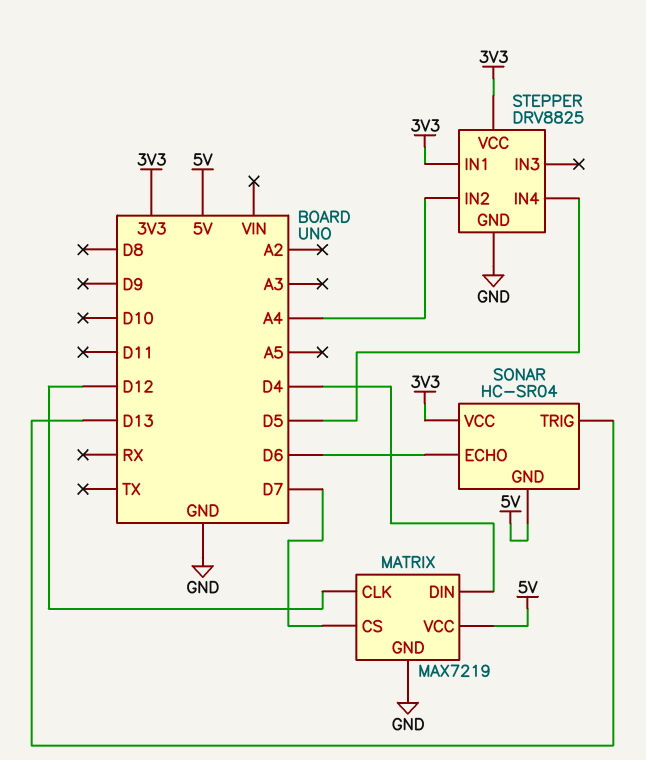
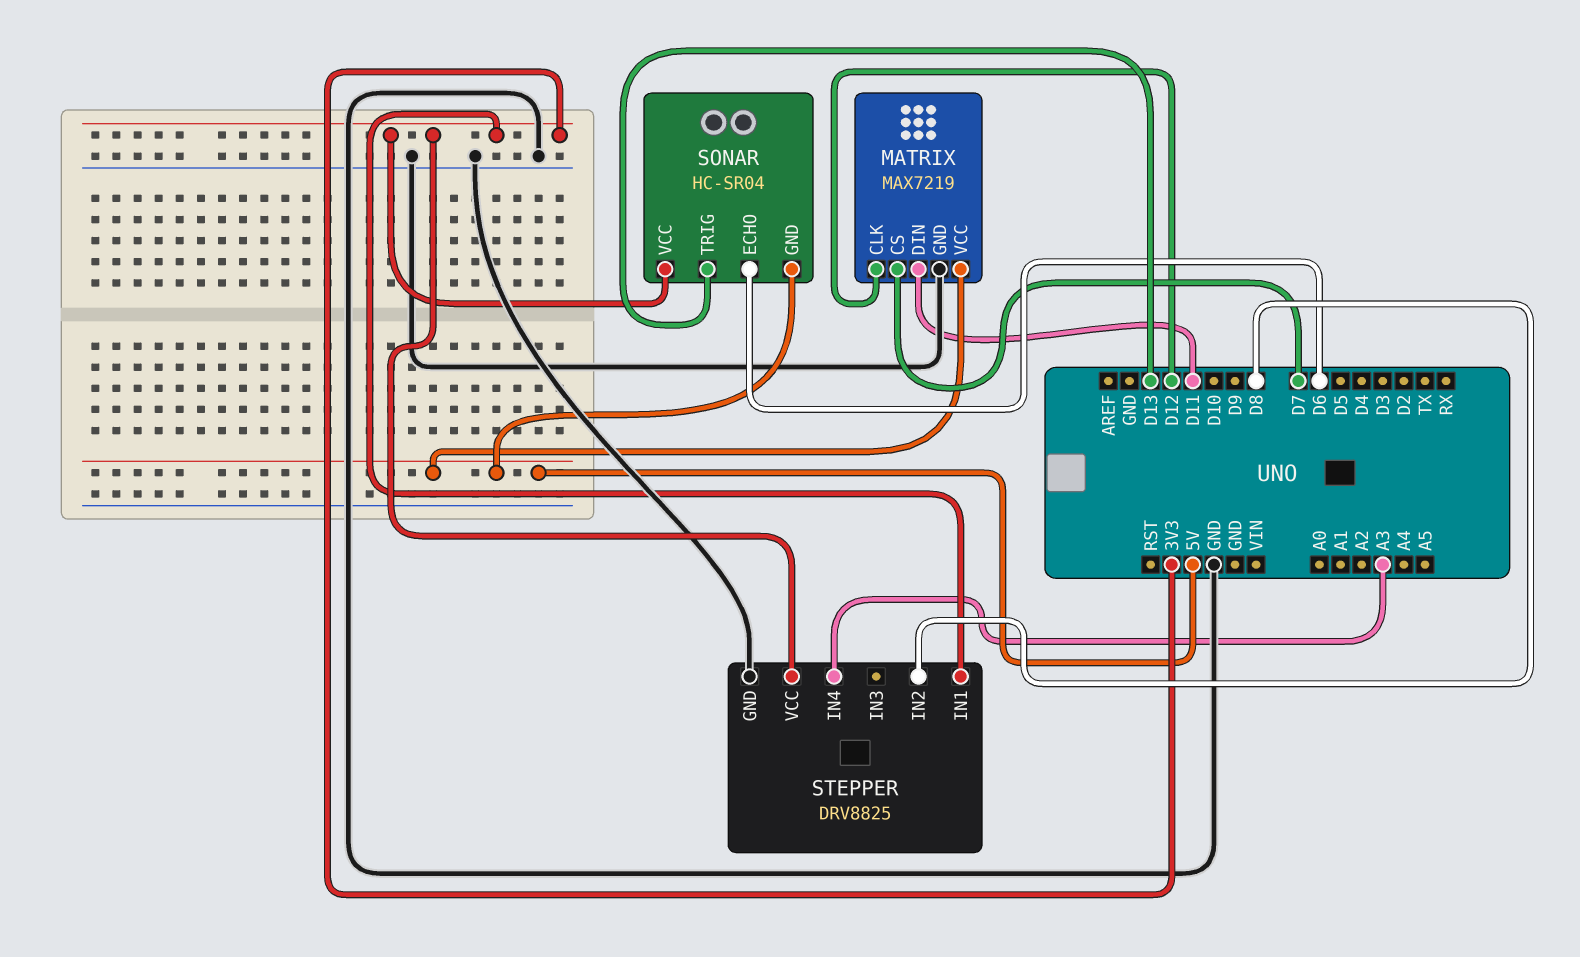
MATRIX pin DIN: D4 -> D11
STEPPER pin IN2: A4 -> D8
STEPPER pin IN4: D5 -> A3

